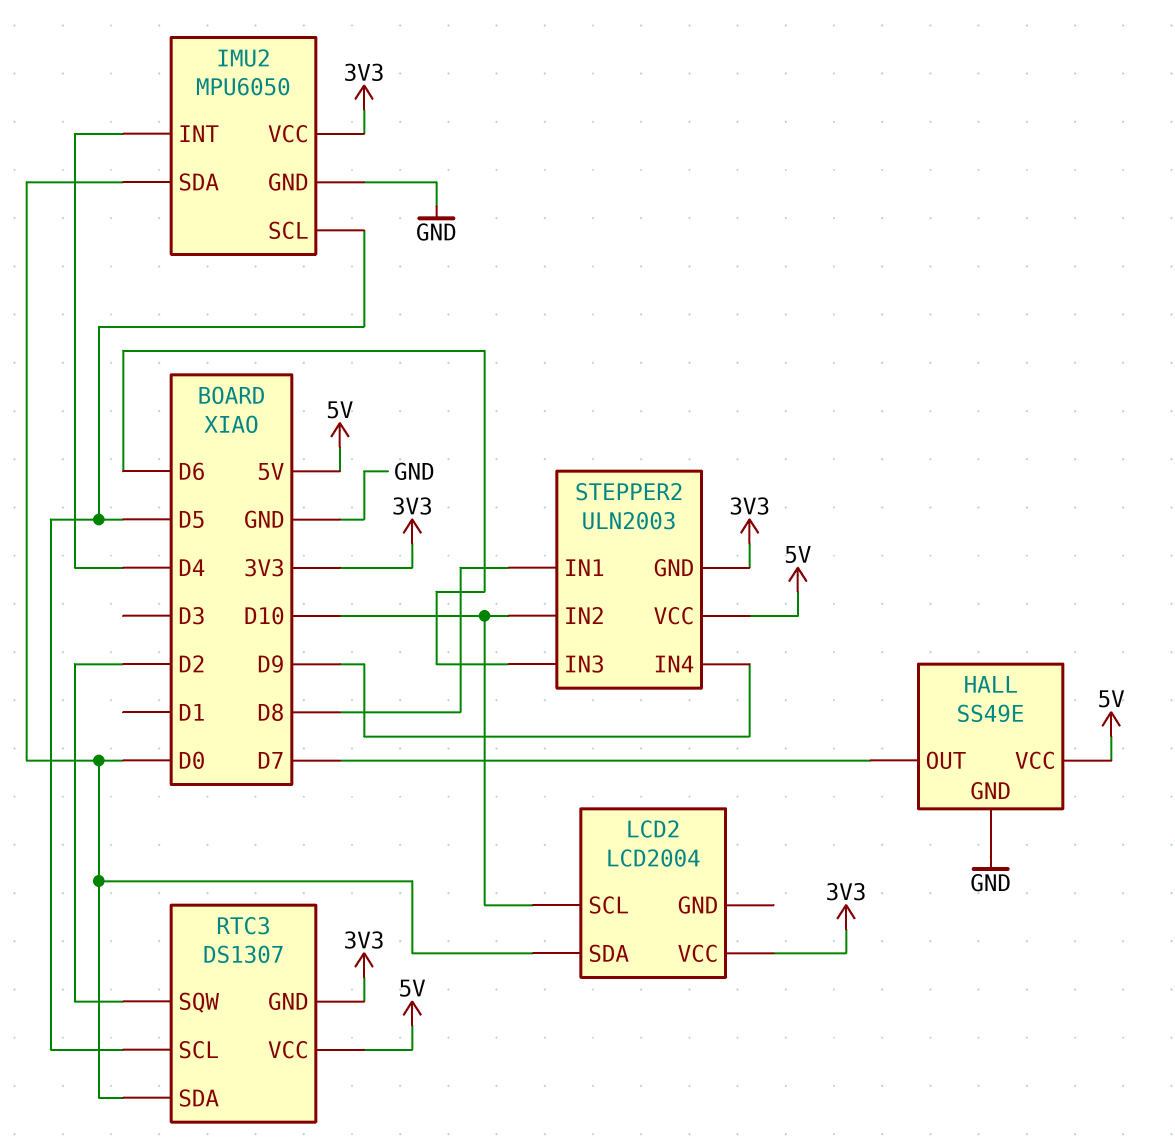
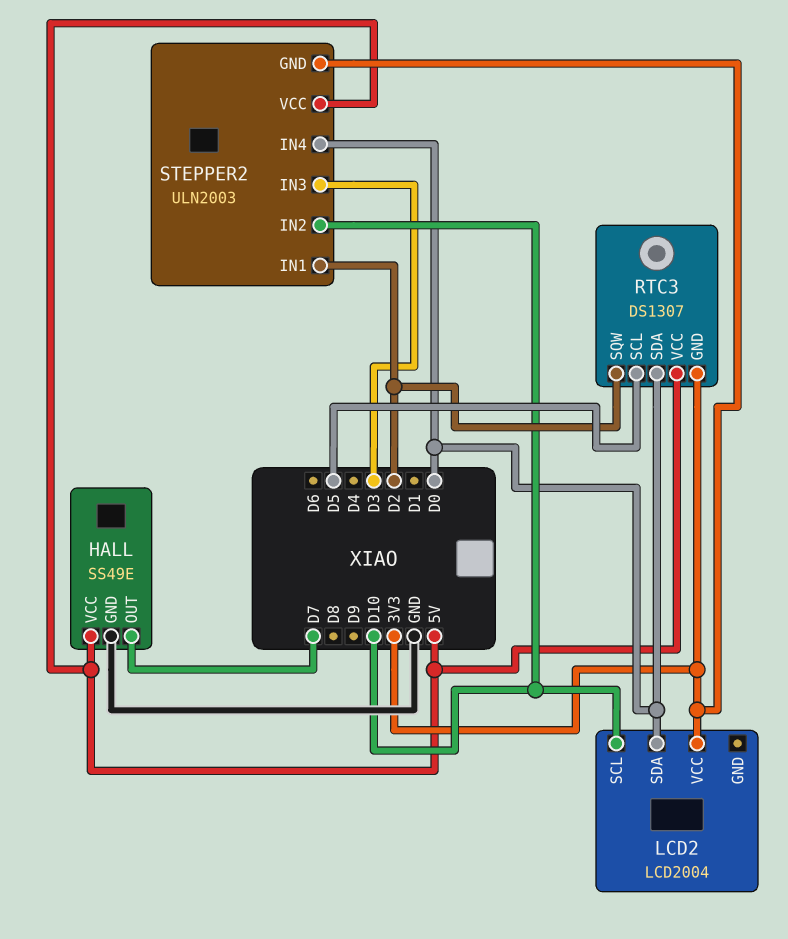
IMU2: MPU6050 -> none
IMU2 pin GND: GND -> none
IMU2 pin INT: D4 -> none
IMU2 pin SCL: D5 -> none
IMU2 pin SDA: D0 -> none
IMU2 pin VCC: 3V3 -> none
STEPPER2 pin IN1: D8 -> D2
STEPPER2 pin IN3: D6 -> D3
STEPPER2 pin IN4: D9 -> D0

